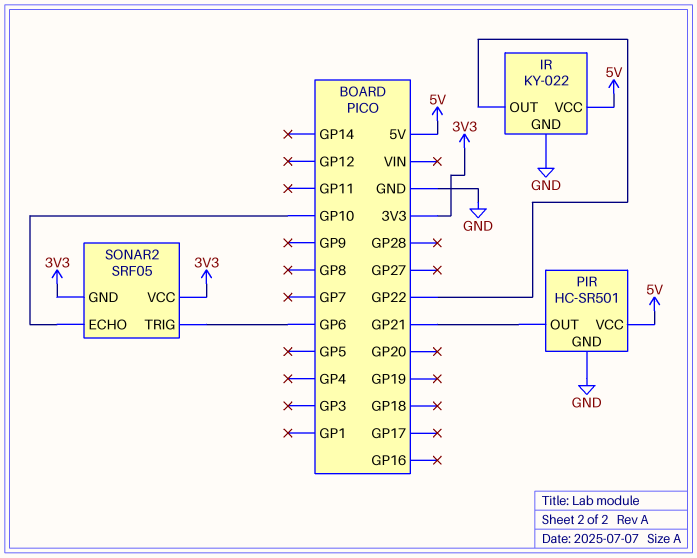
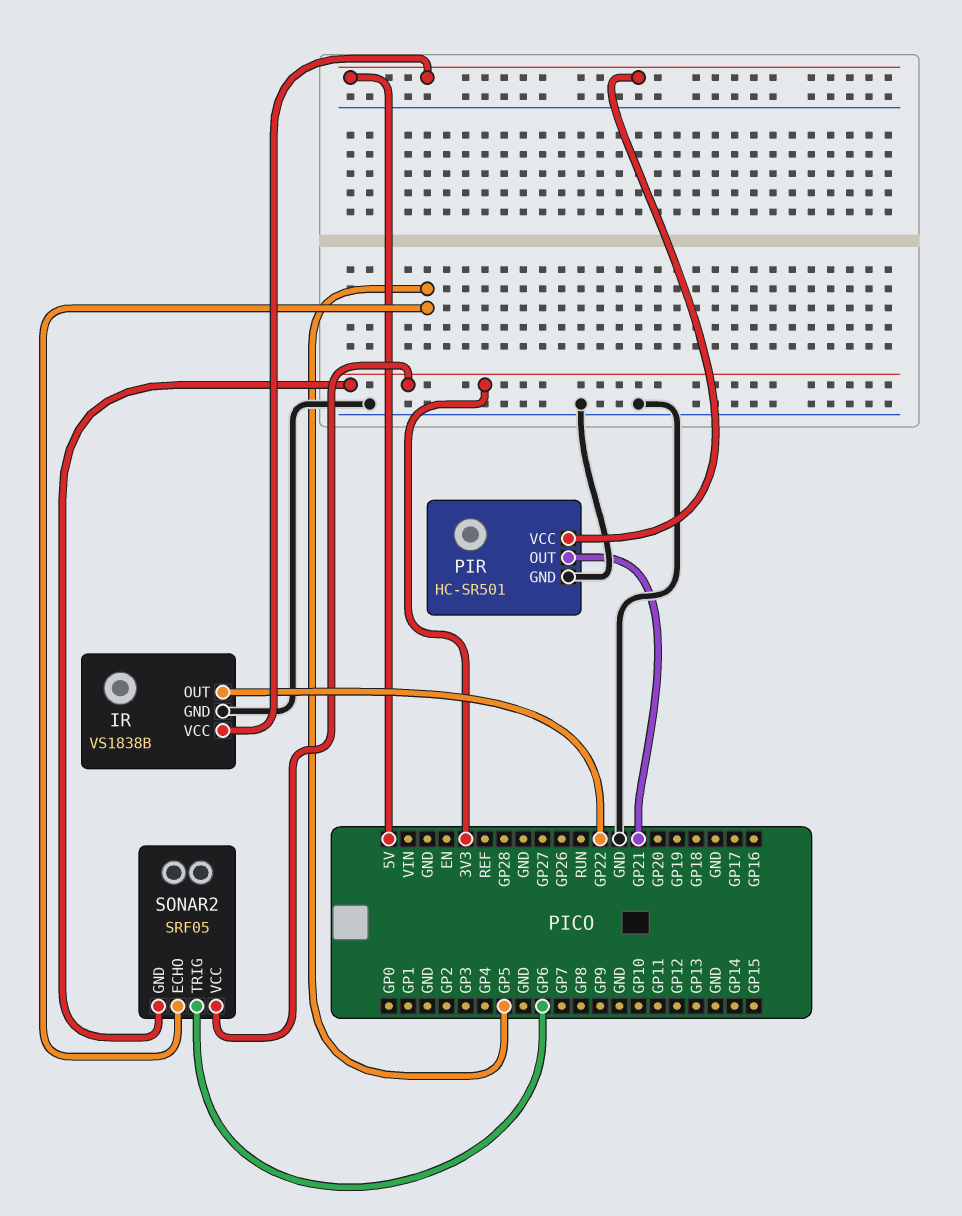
IR: KY-022 -> VS1838B
SONAR2 pin ECHO: GP10 -> GP5

